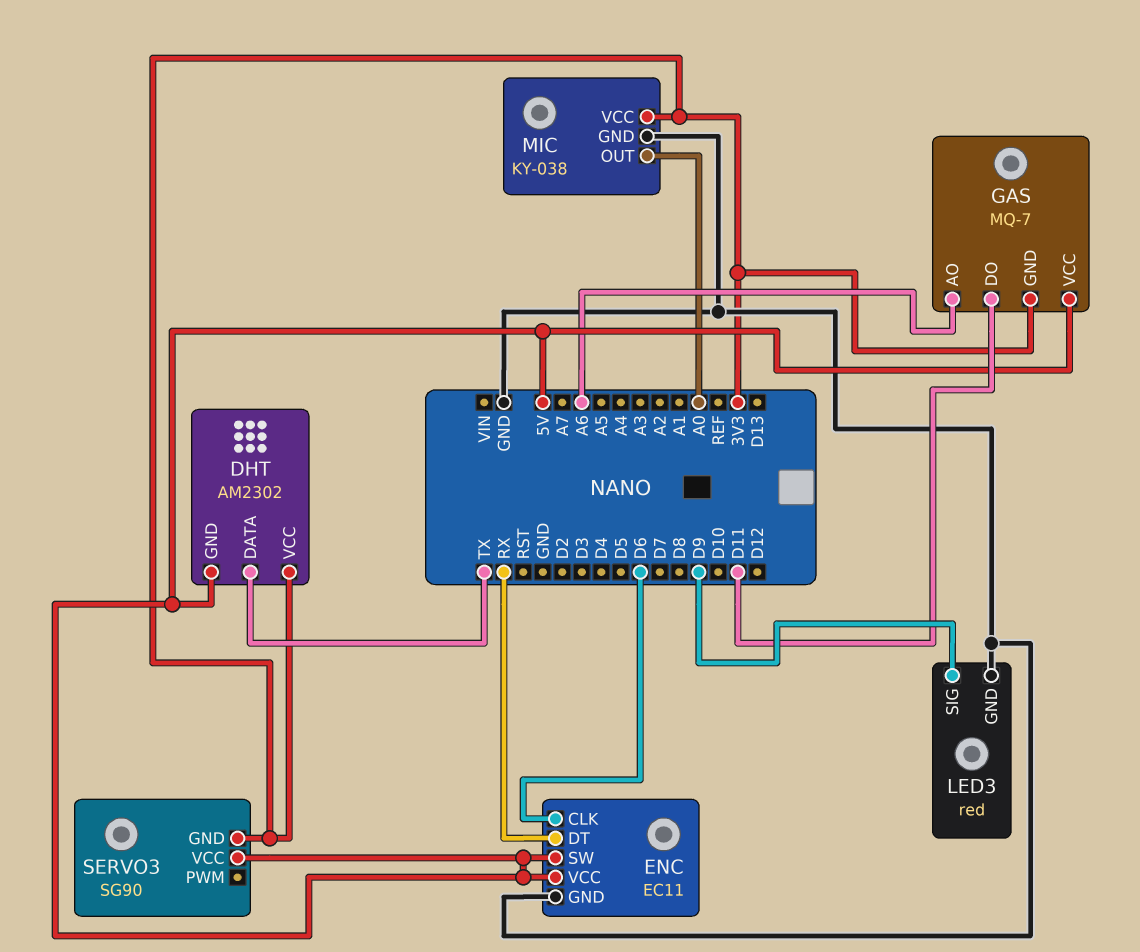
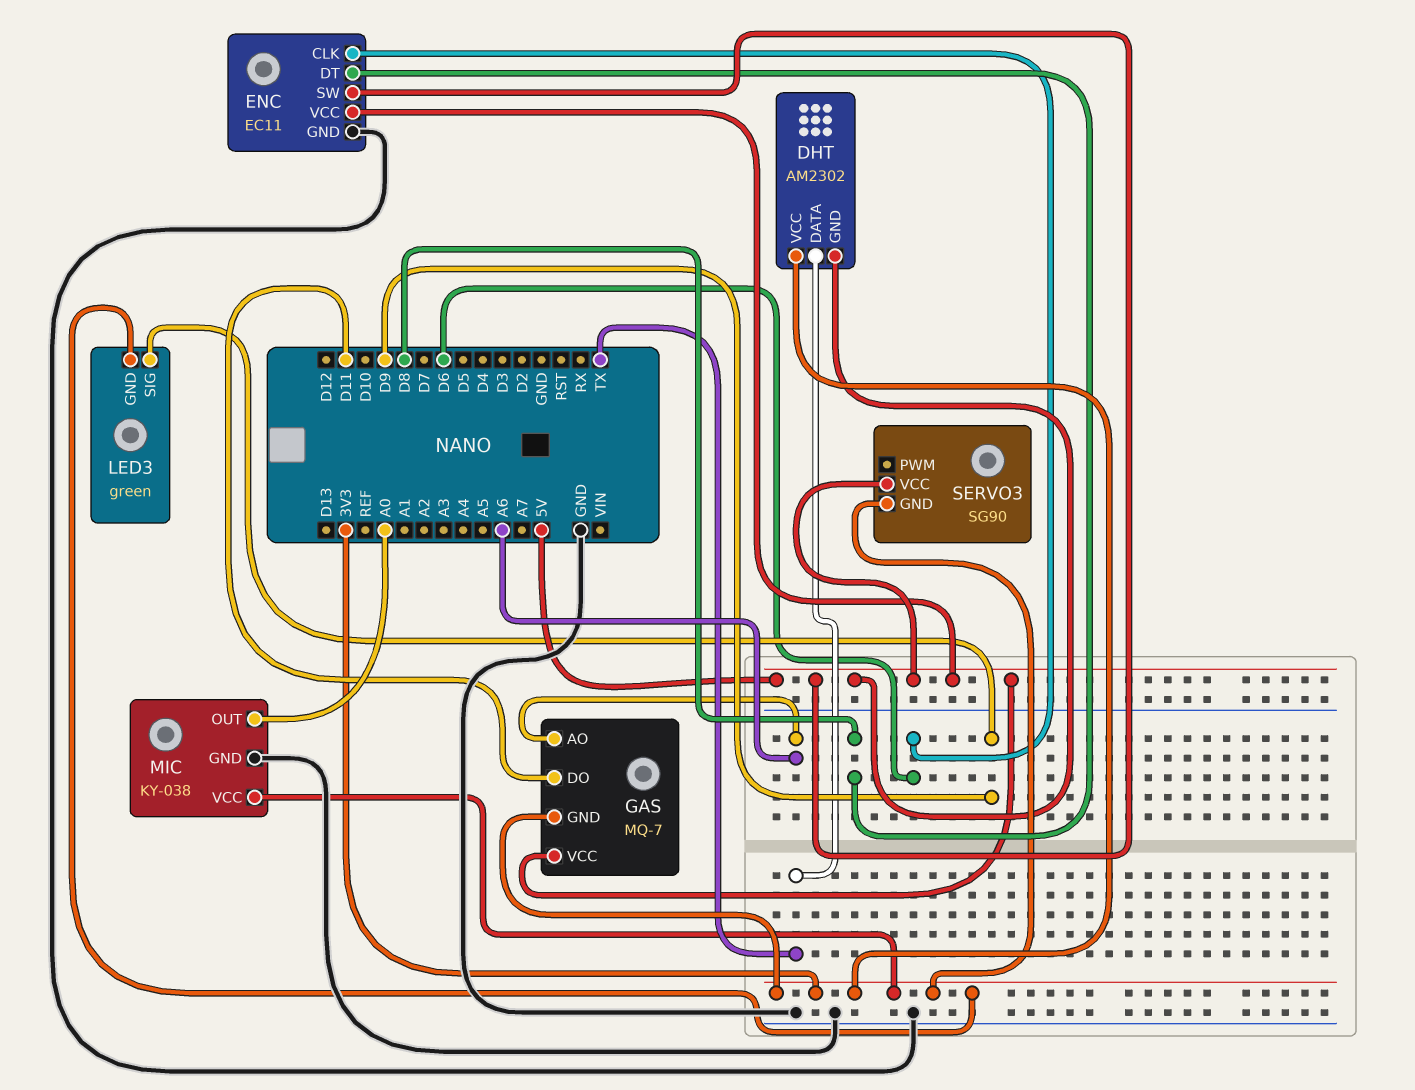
ENC pin DT: RX -> D8
LED3: red -> green
LED3 pin GND: GND -> 3V3

